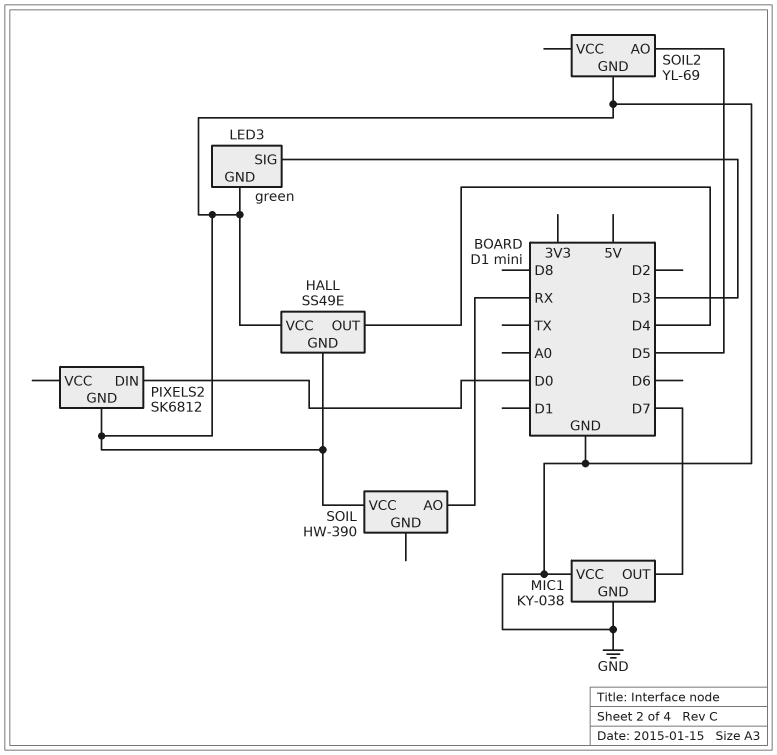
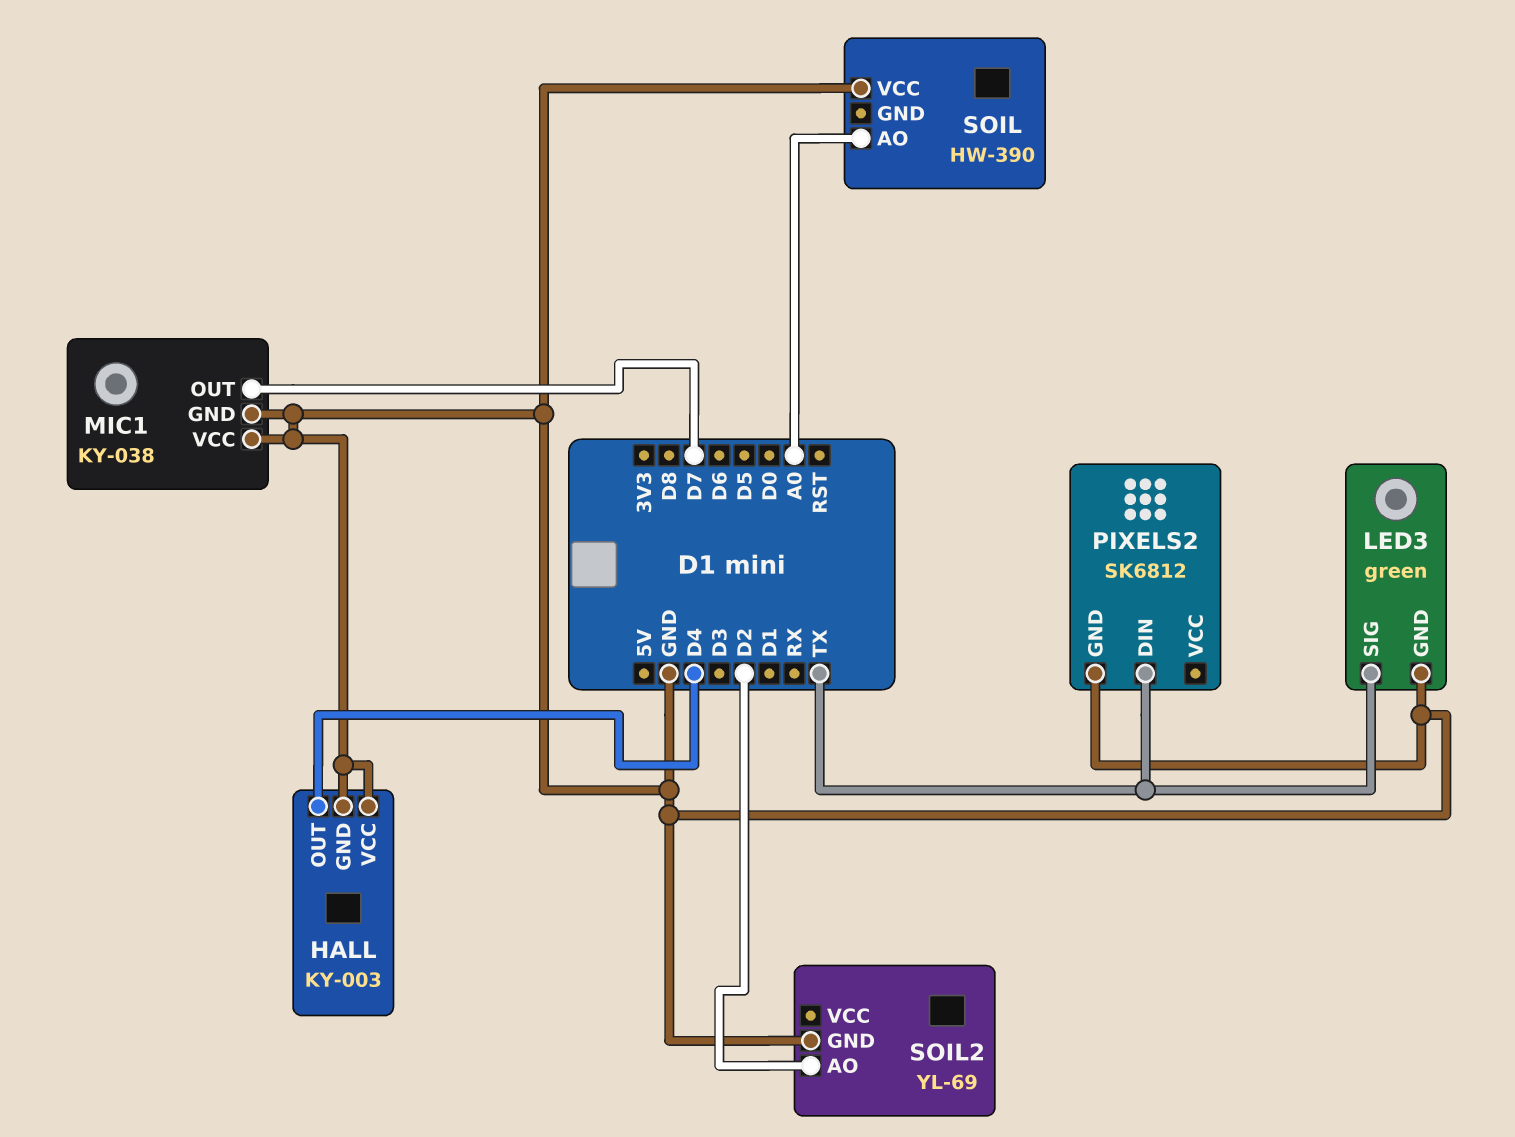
HALL: SS49E -> KY-003
LED3 pin SIG: D3 -> TX
PIXELS2 pin DIN: D0 -> TX
SOIL pin AO: RX -> A0
SOIL2 pin AO: D5 -> D2

